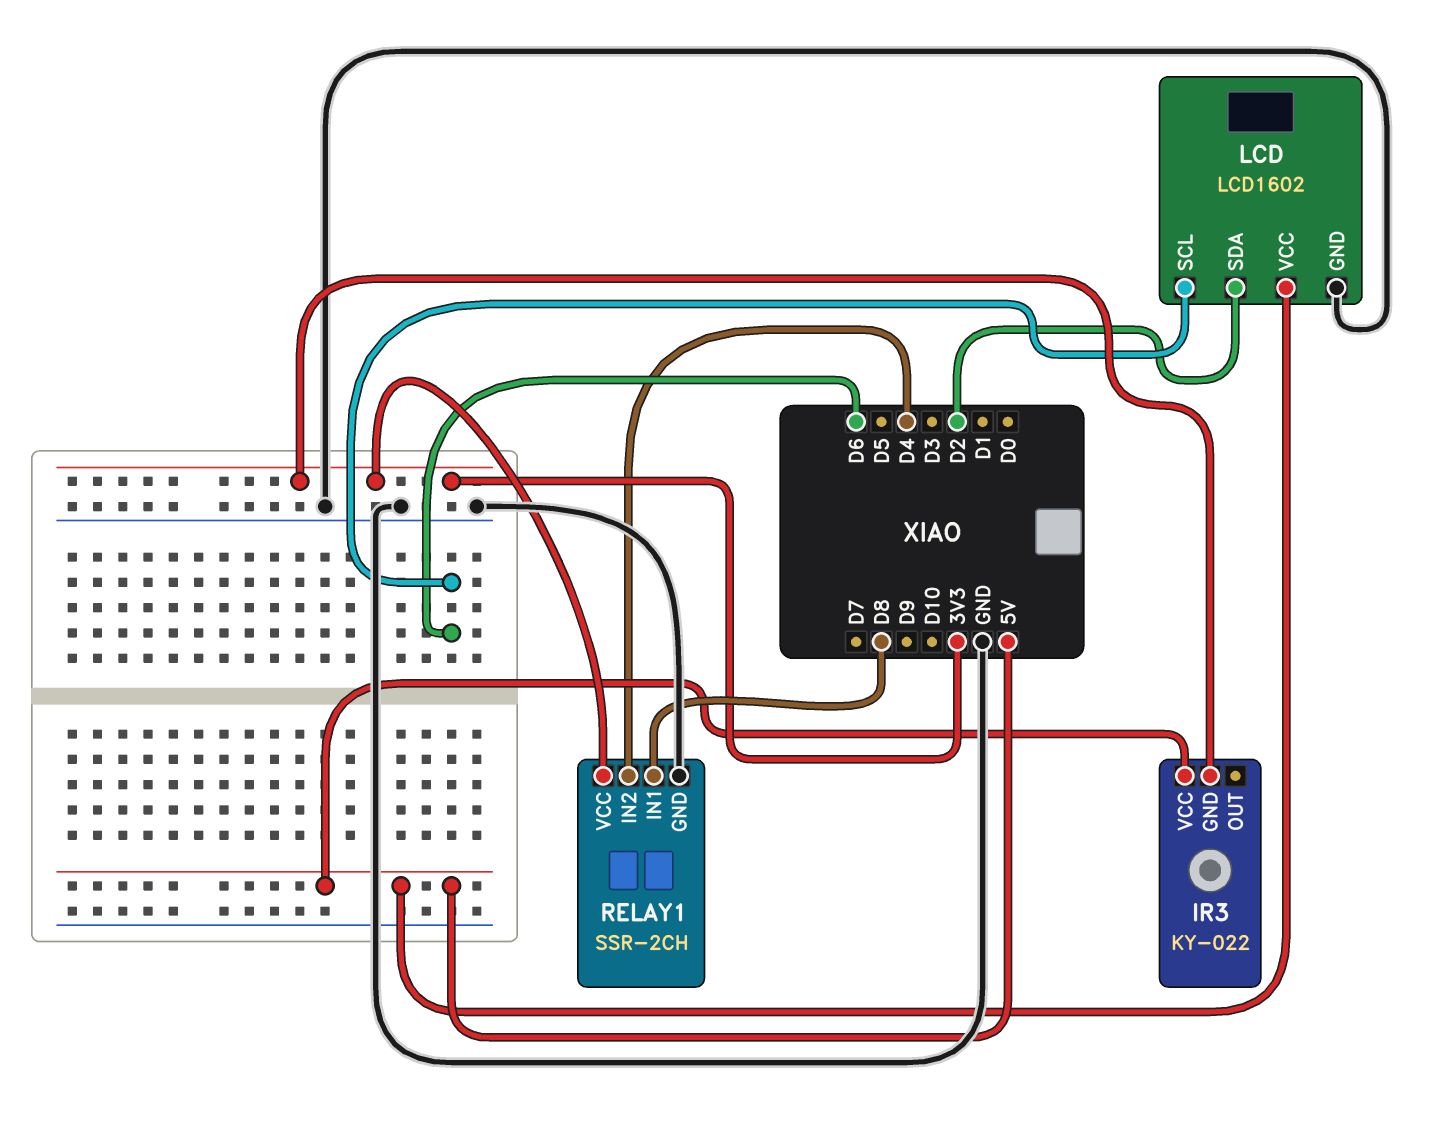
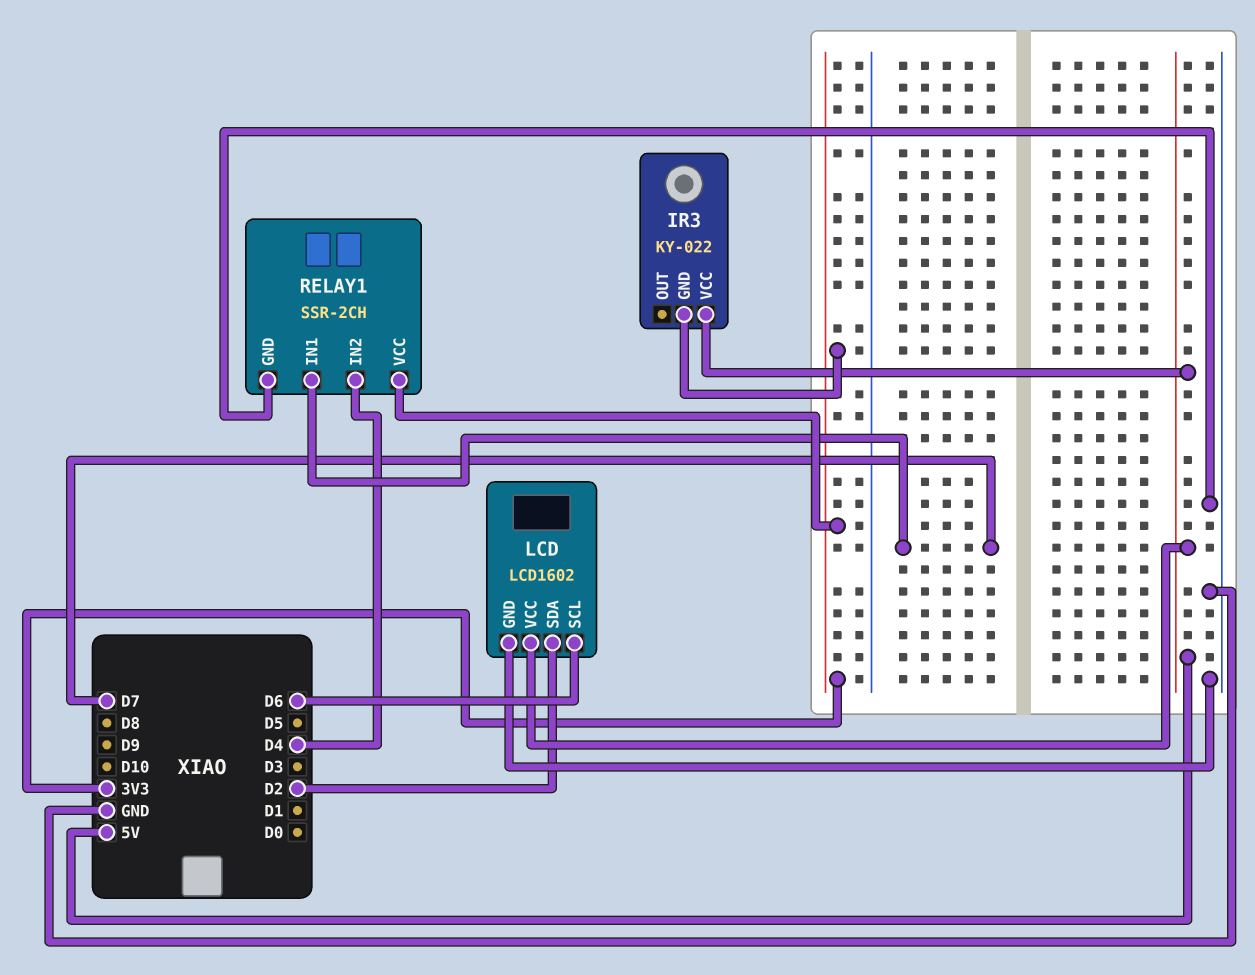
RELAY1 pin IN1: D8 -> D7

